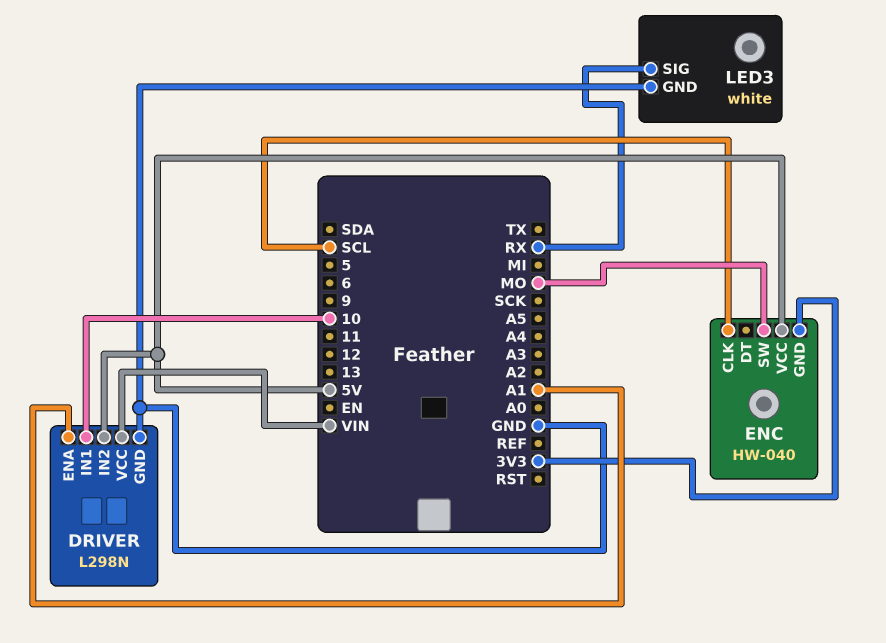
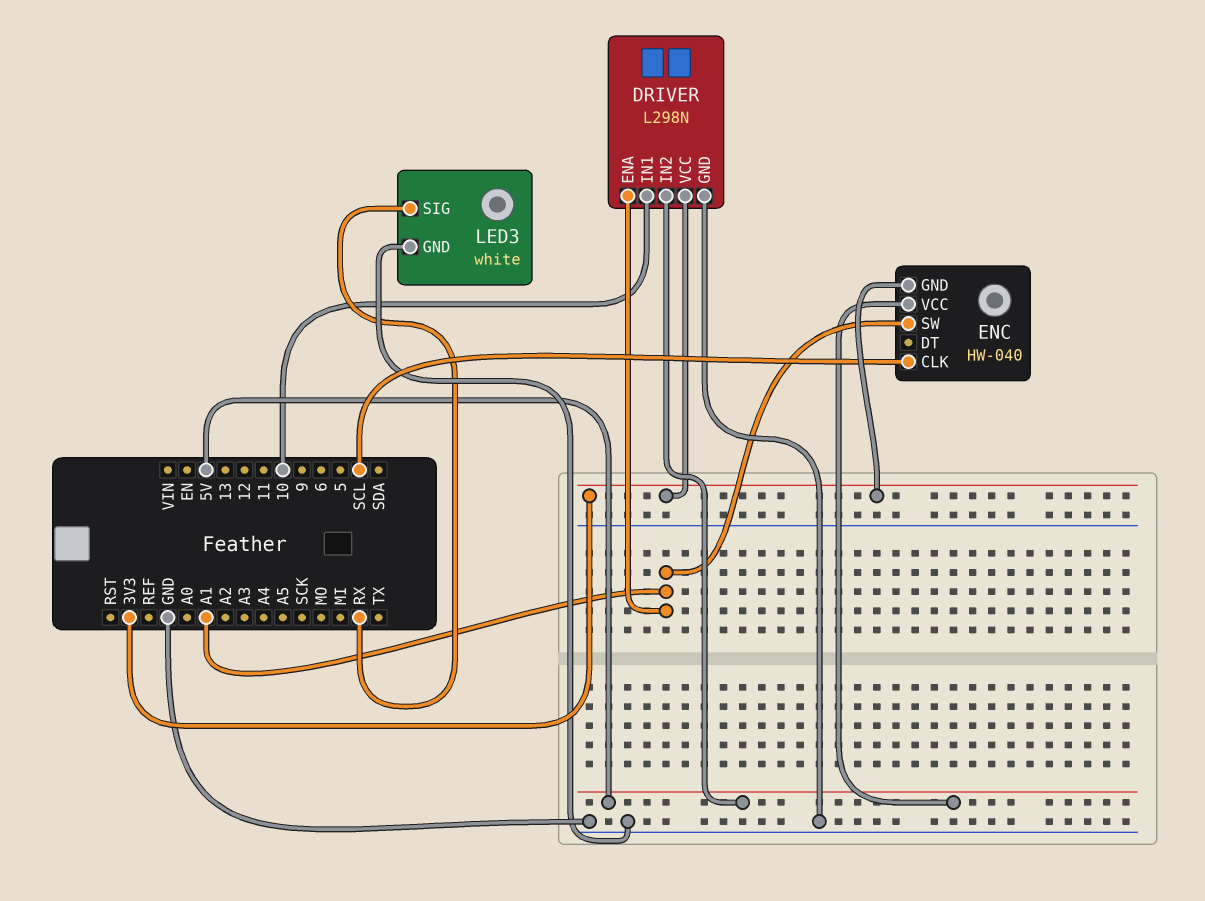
DRIVER pin VCC: VIN -> 3V3
ENC pin SW: MO -> A1

